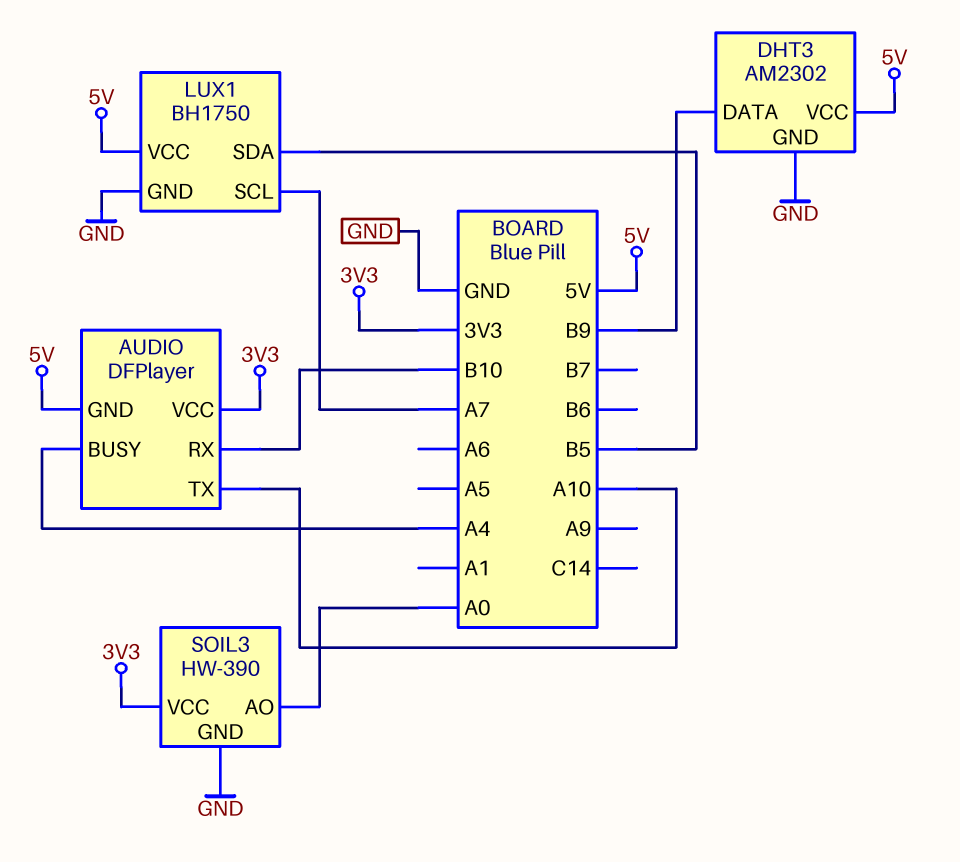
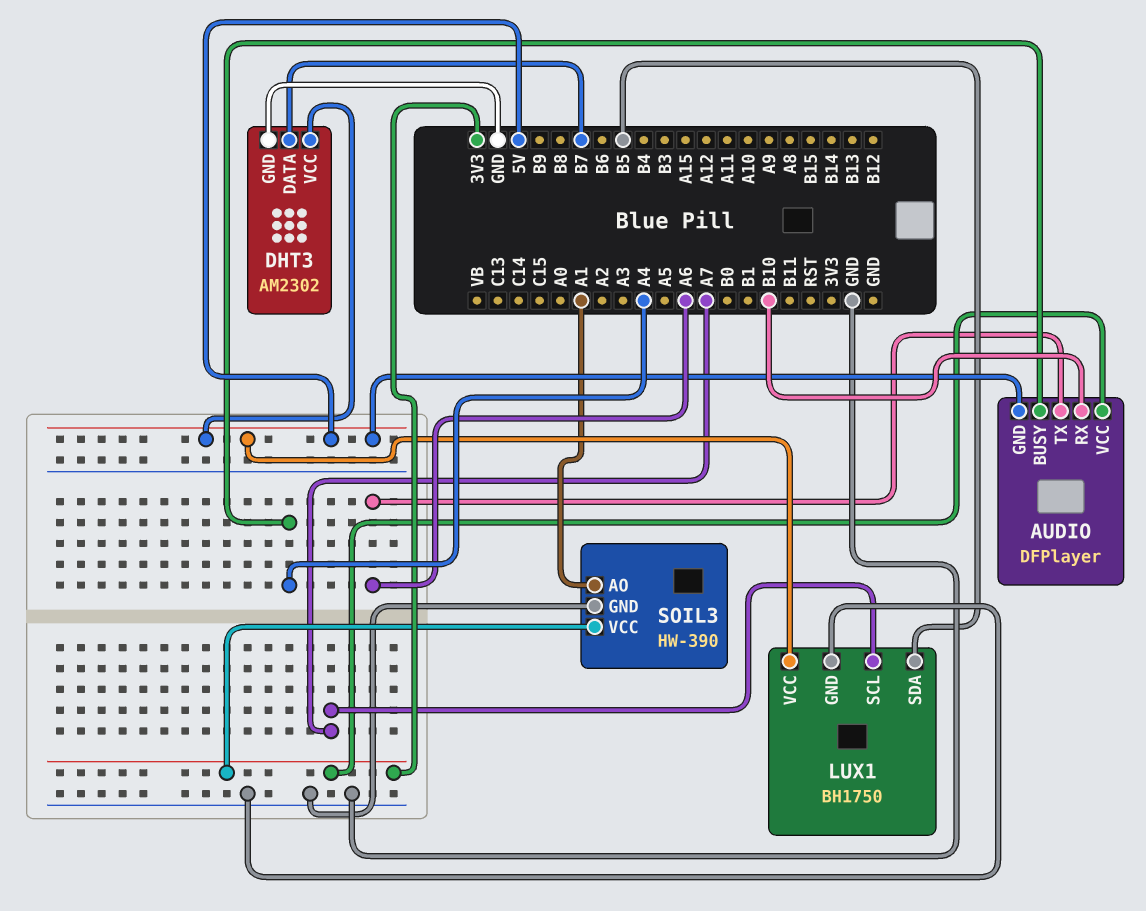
AUDIO pin TX: A10 -> A6
DHT3 pin DATA: B9 -> B7
SOIL3 pin AO: A0 -> A1

